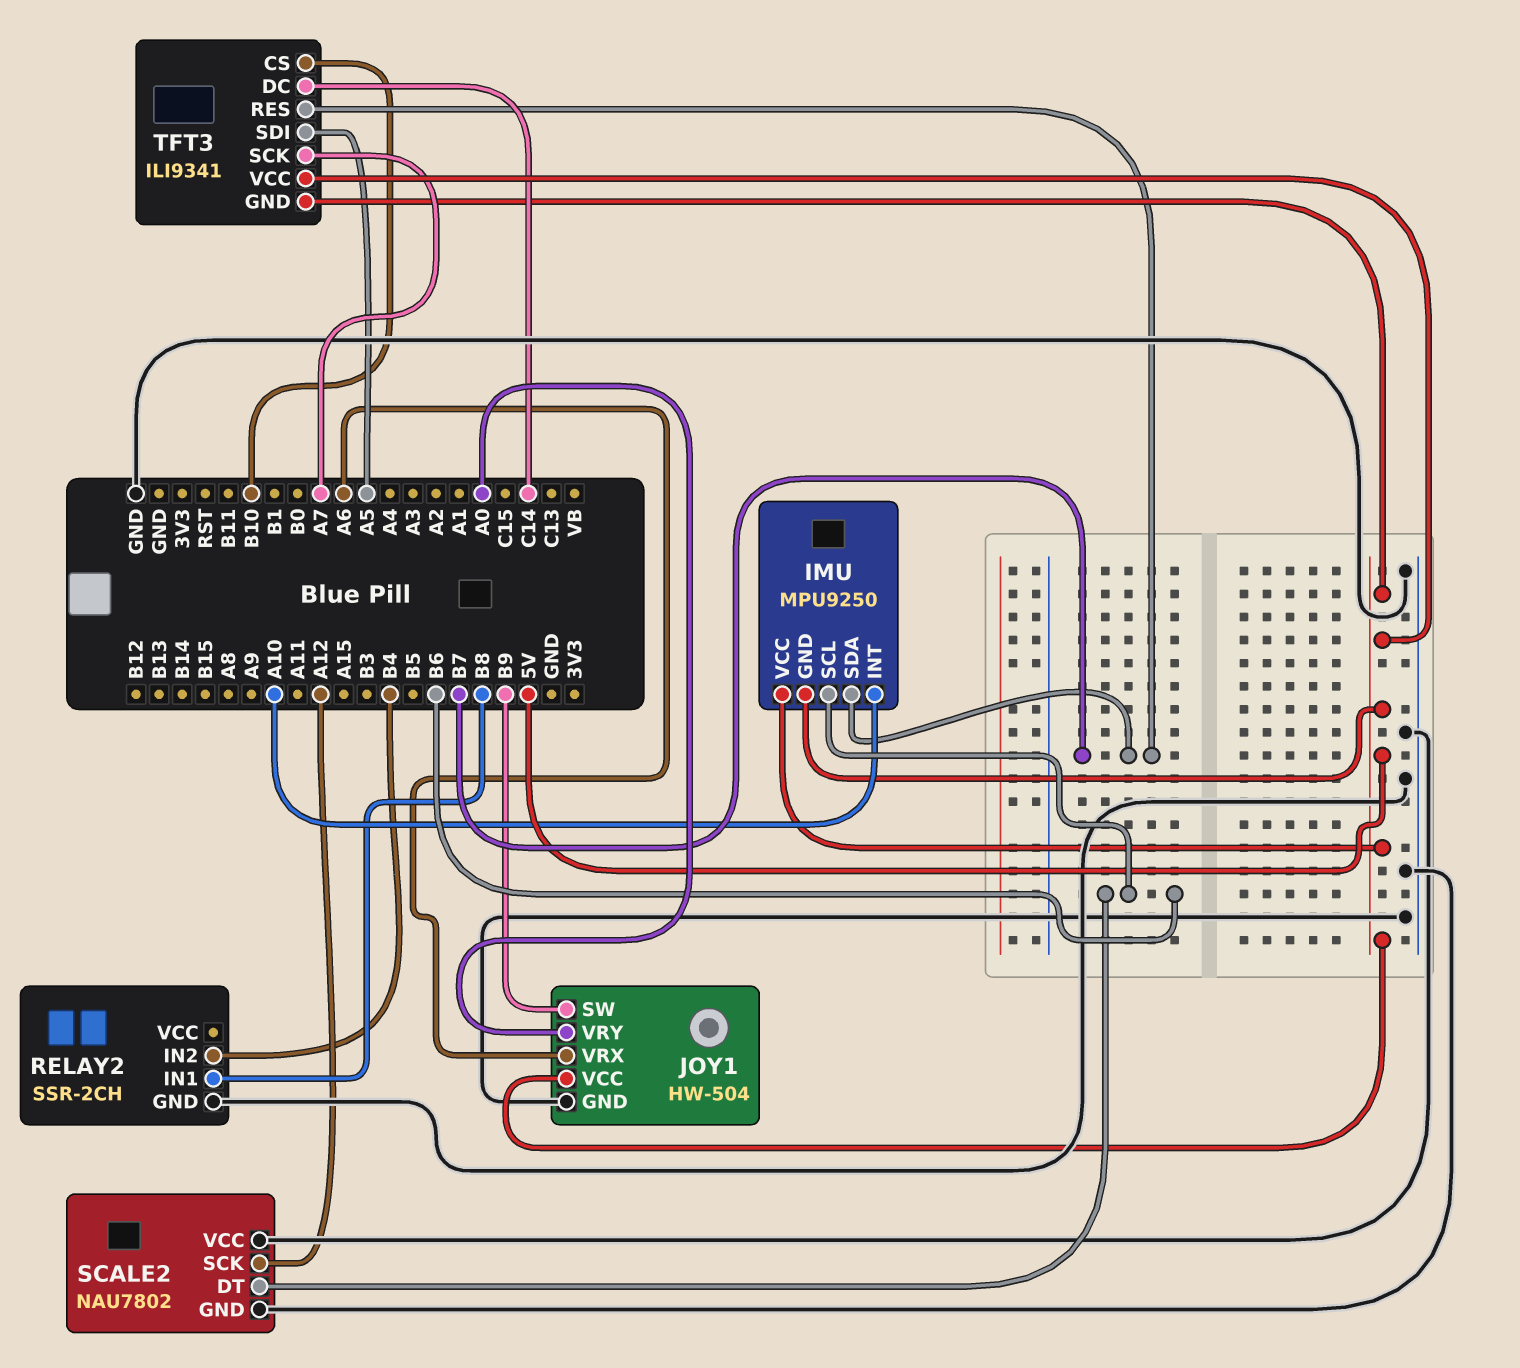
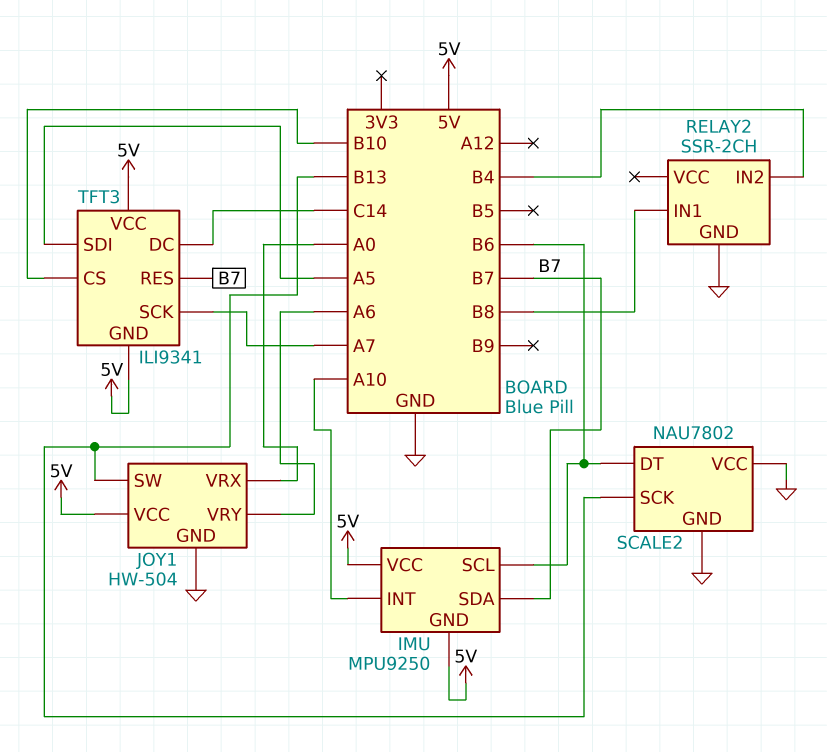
JOY1 pin SW: B9 -> B13
JOY1 pin VRX: A6 -> A0
JOY1 pin VRY: A0 -> A6
SCALE2 pin SCK: A12 -> B13

